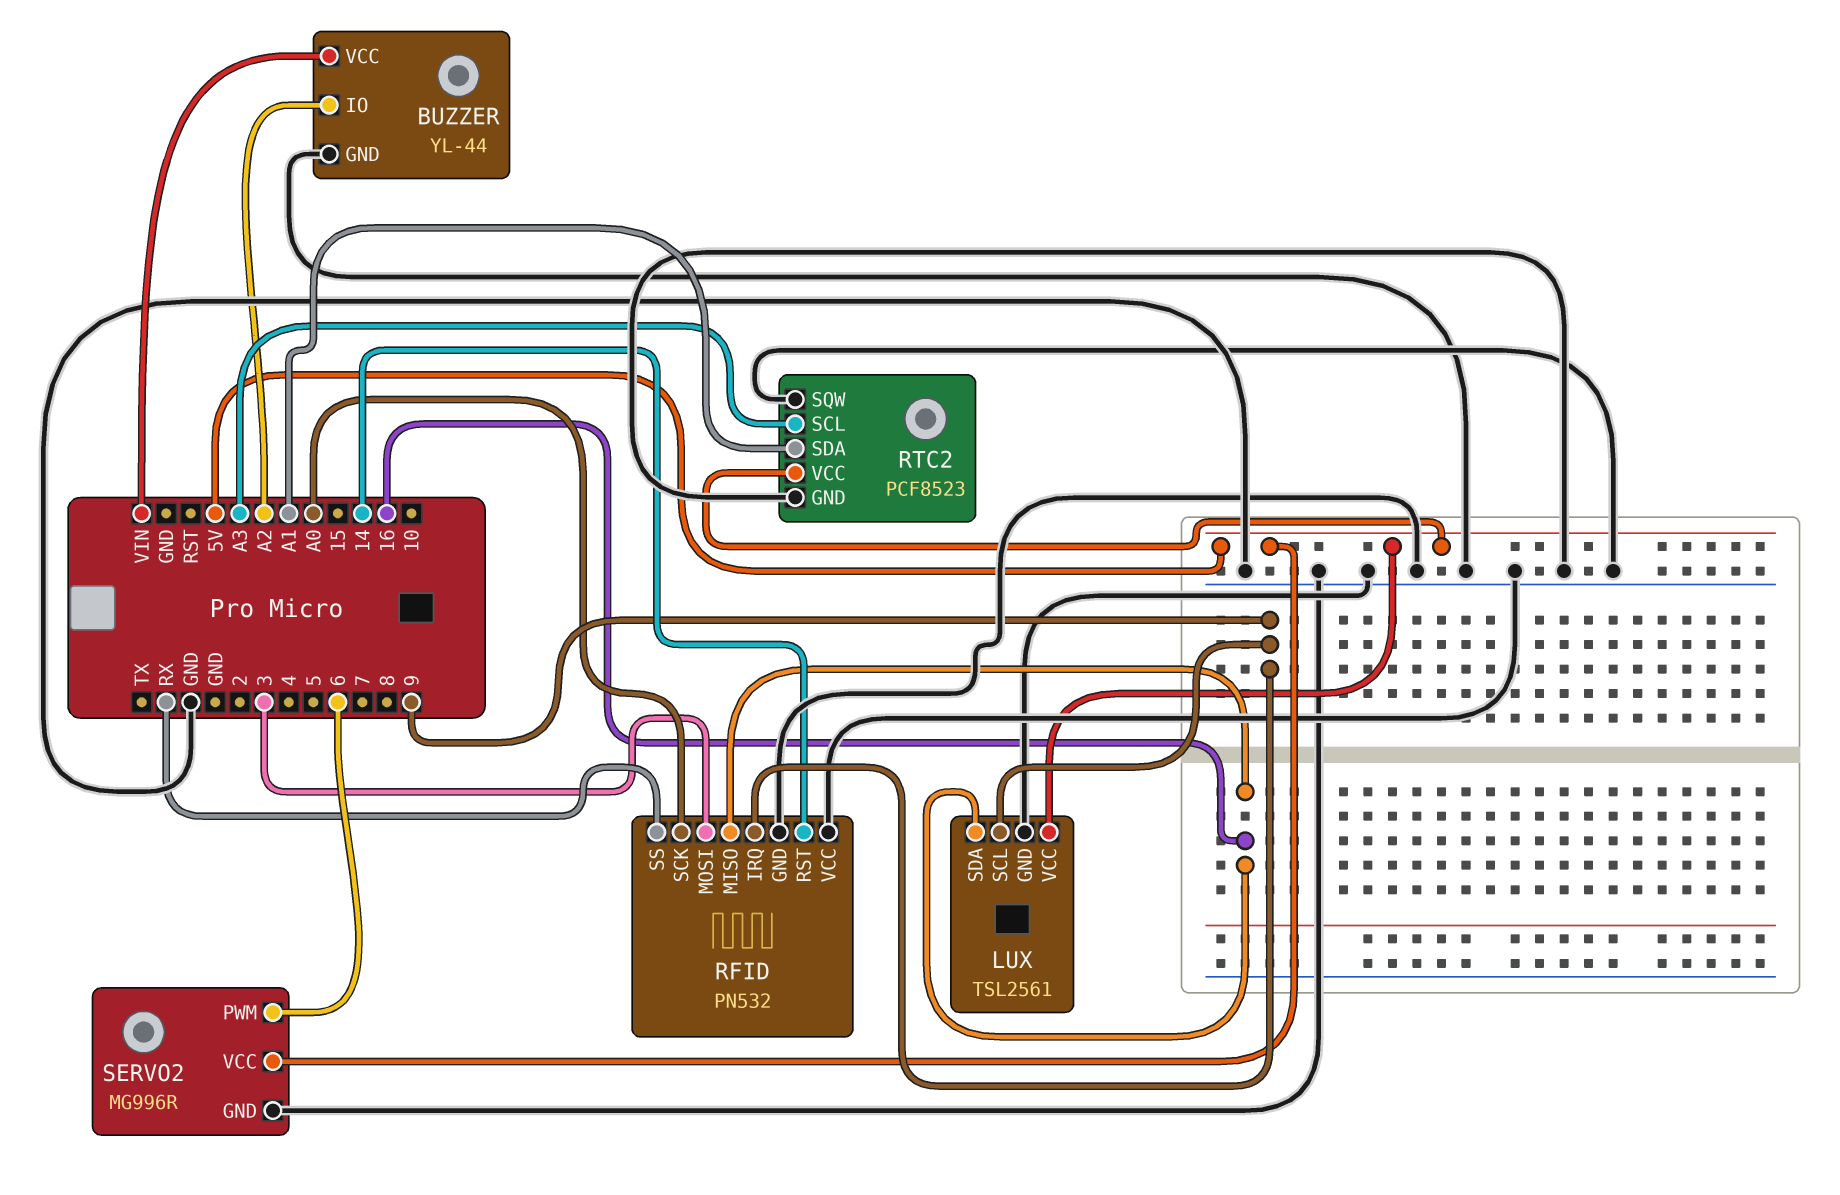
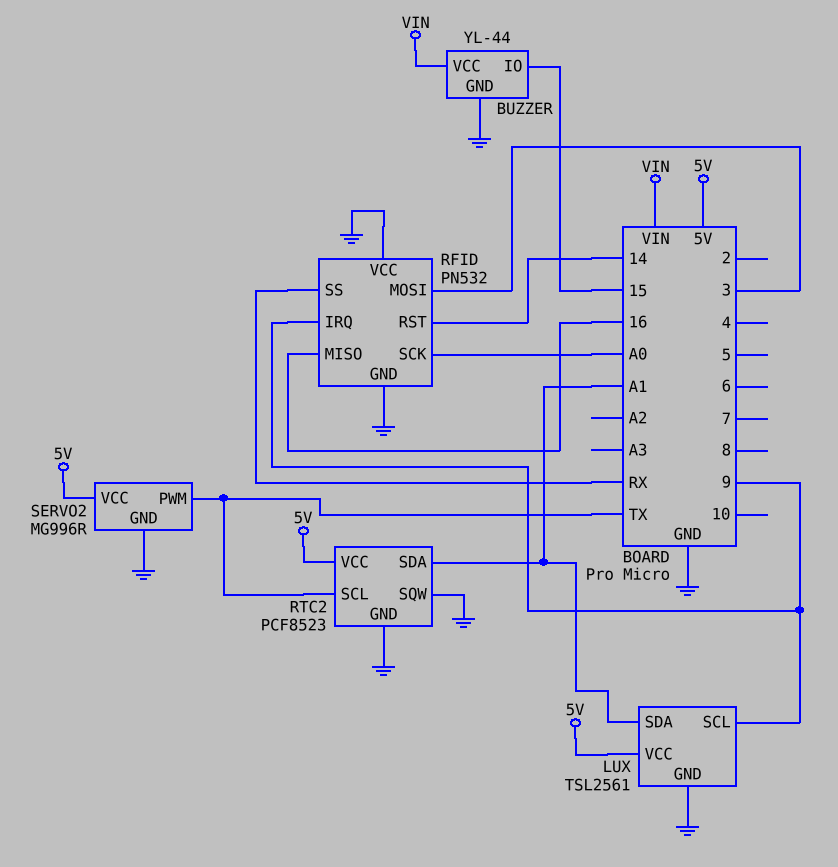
BUZZER pin IO: A2 -> 15
LUX pin SDA: 16 -> A1
RTC2 pin SCL: A3 -> TX
SERVO2 pin PWM: 6 -> TX

